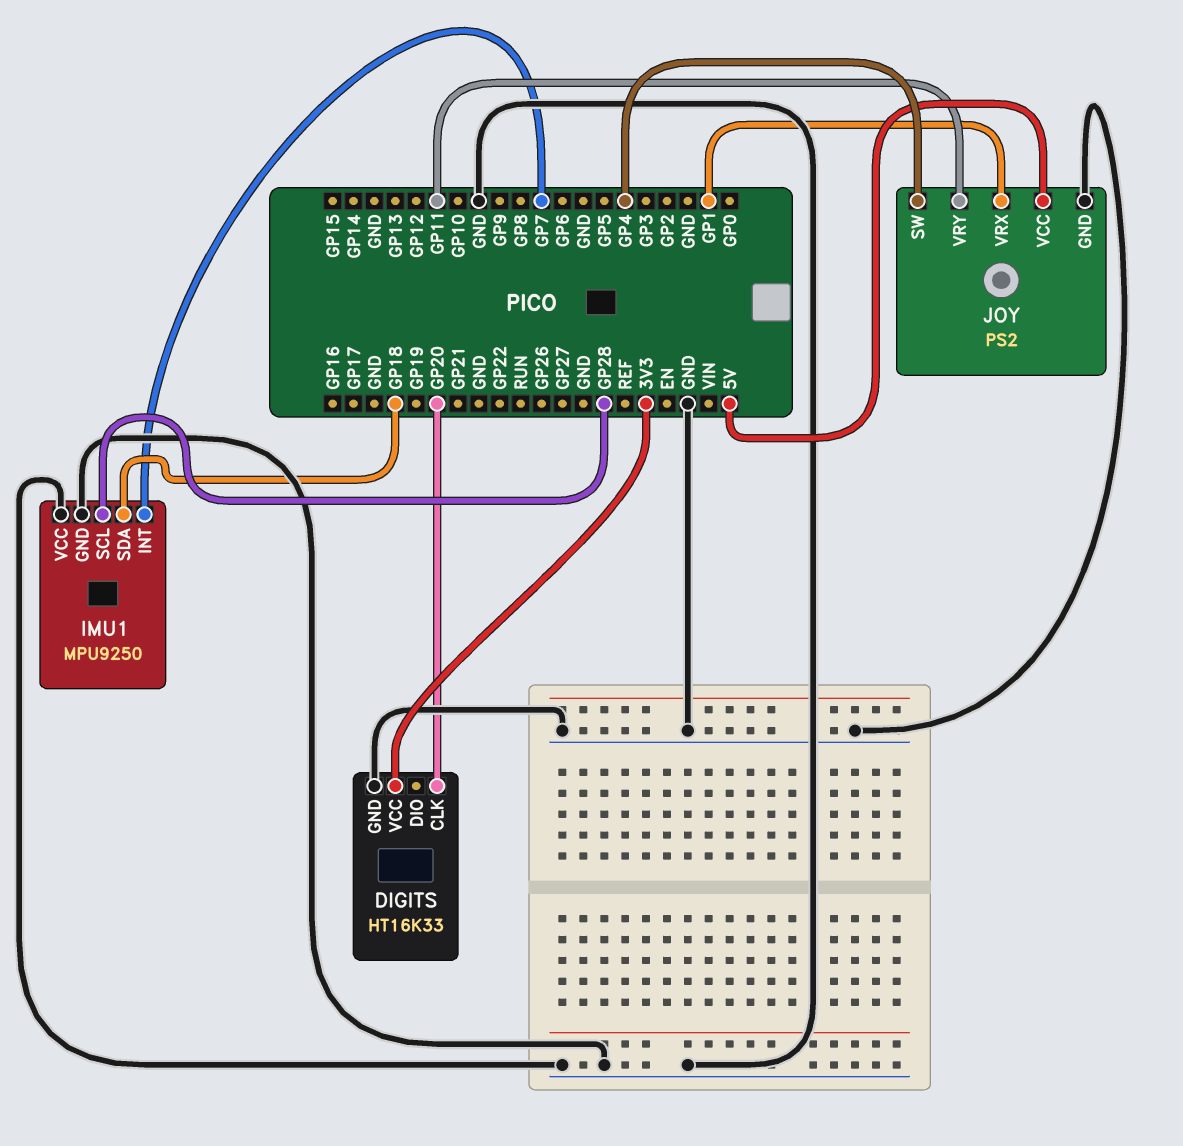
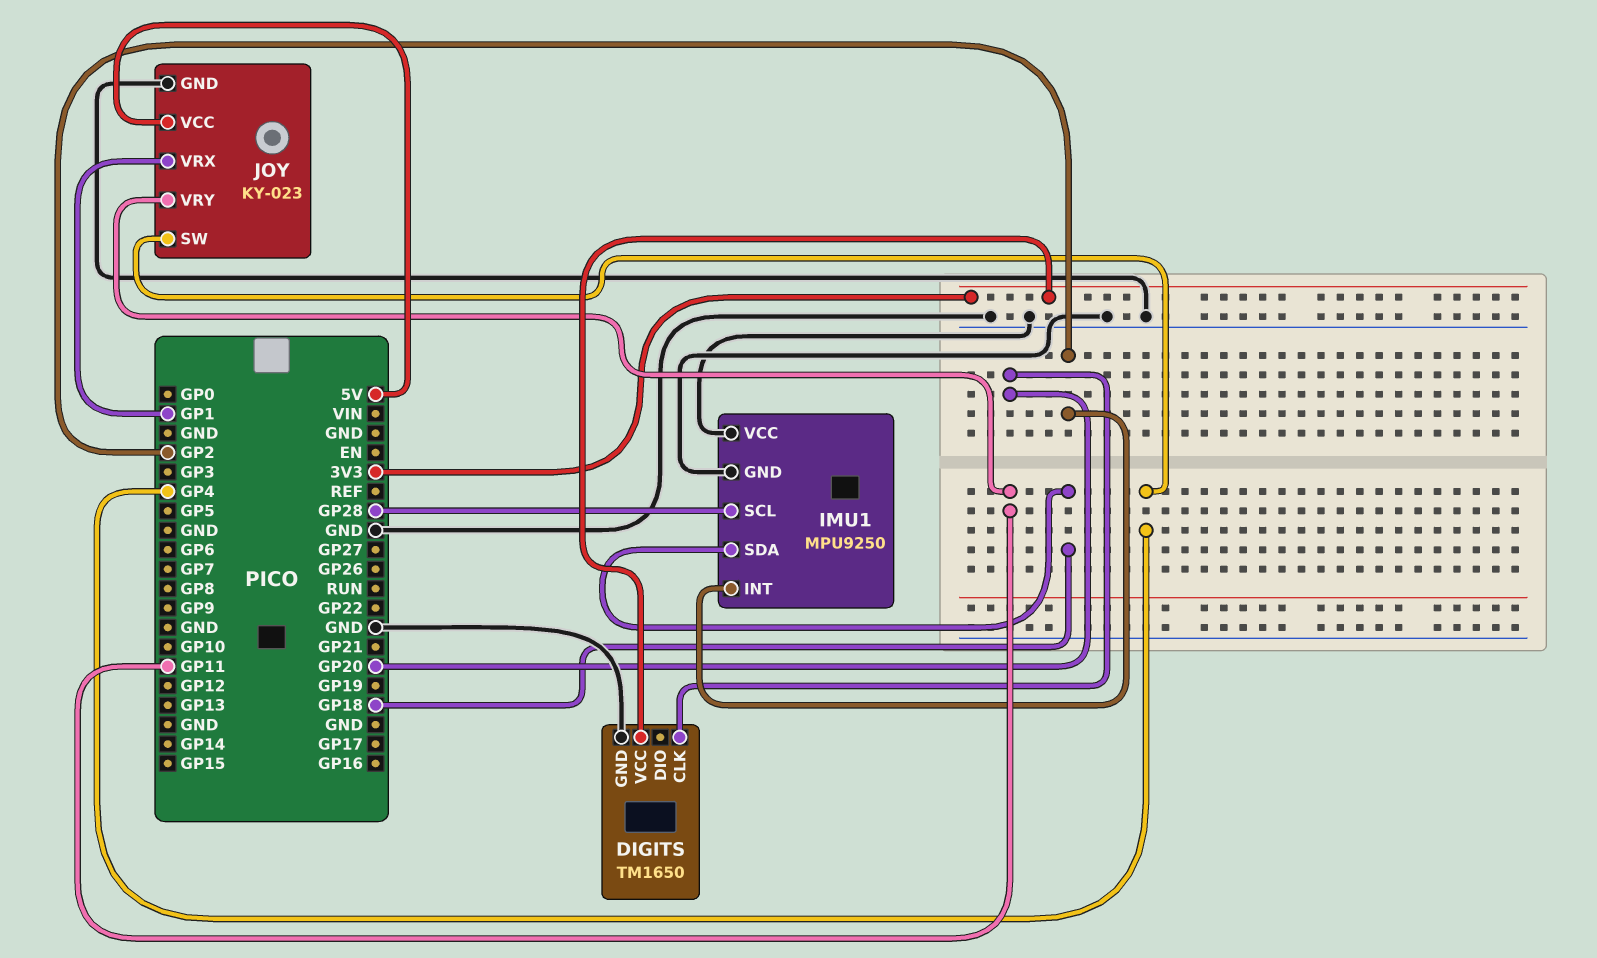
DIGITS: HT16K33 -> TM1650
IMU1 pin INT: GP7 -> GP2
JOY: PS2 -> KY-023

